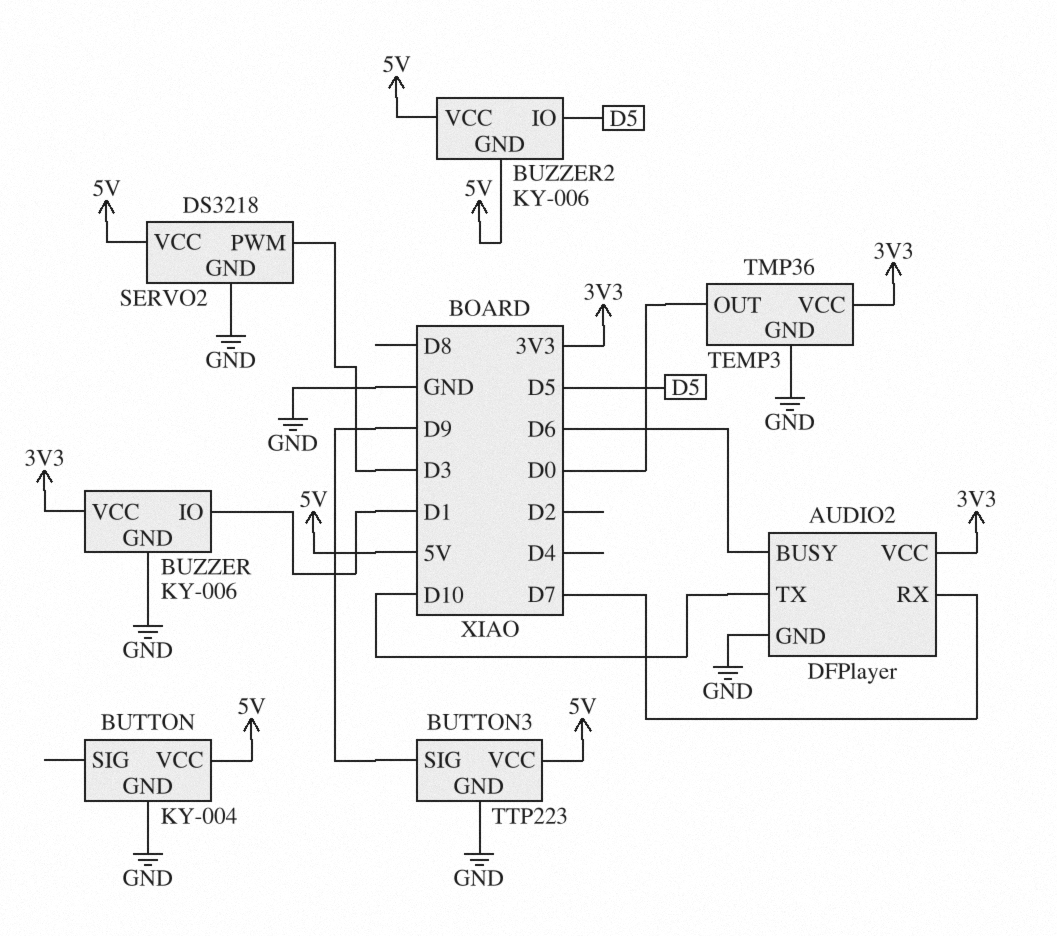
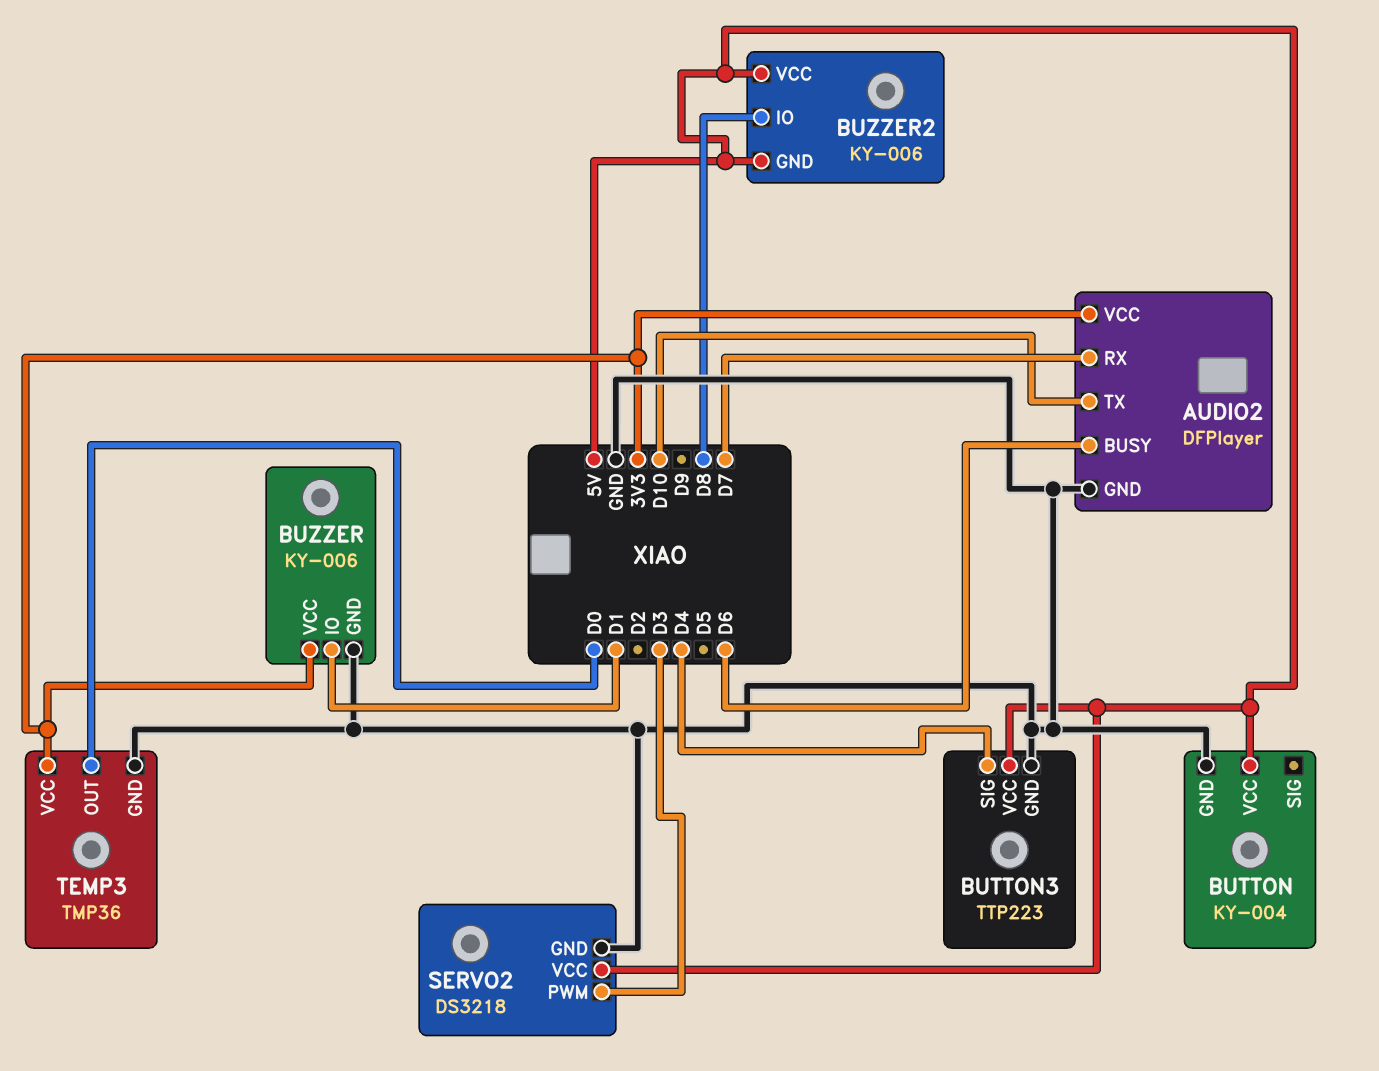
BUTTON3 pin SIG: D9 -> D4
BUZZER2 pin IO: D5 -> D8

